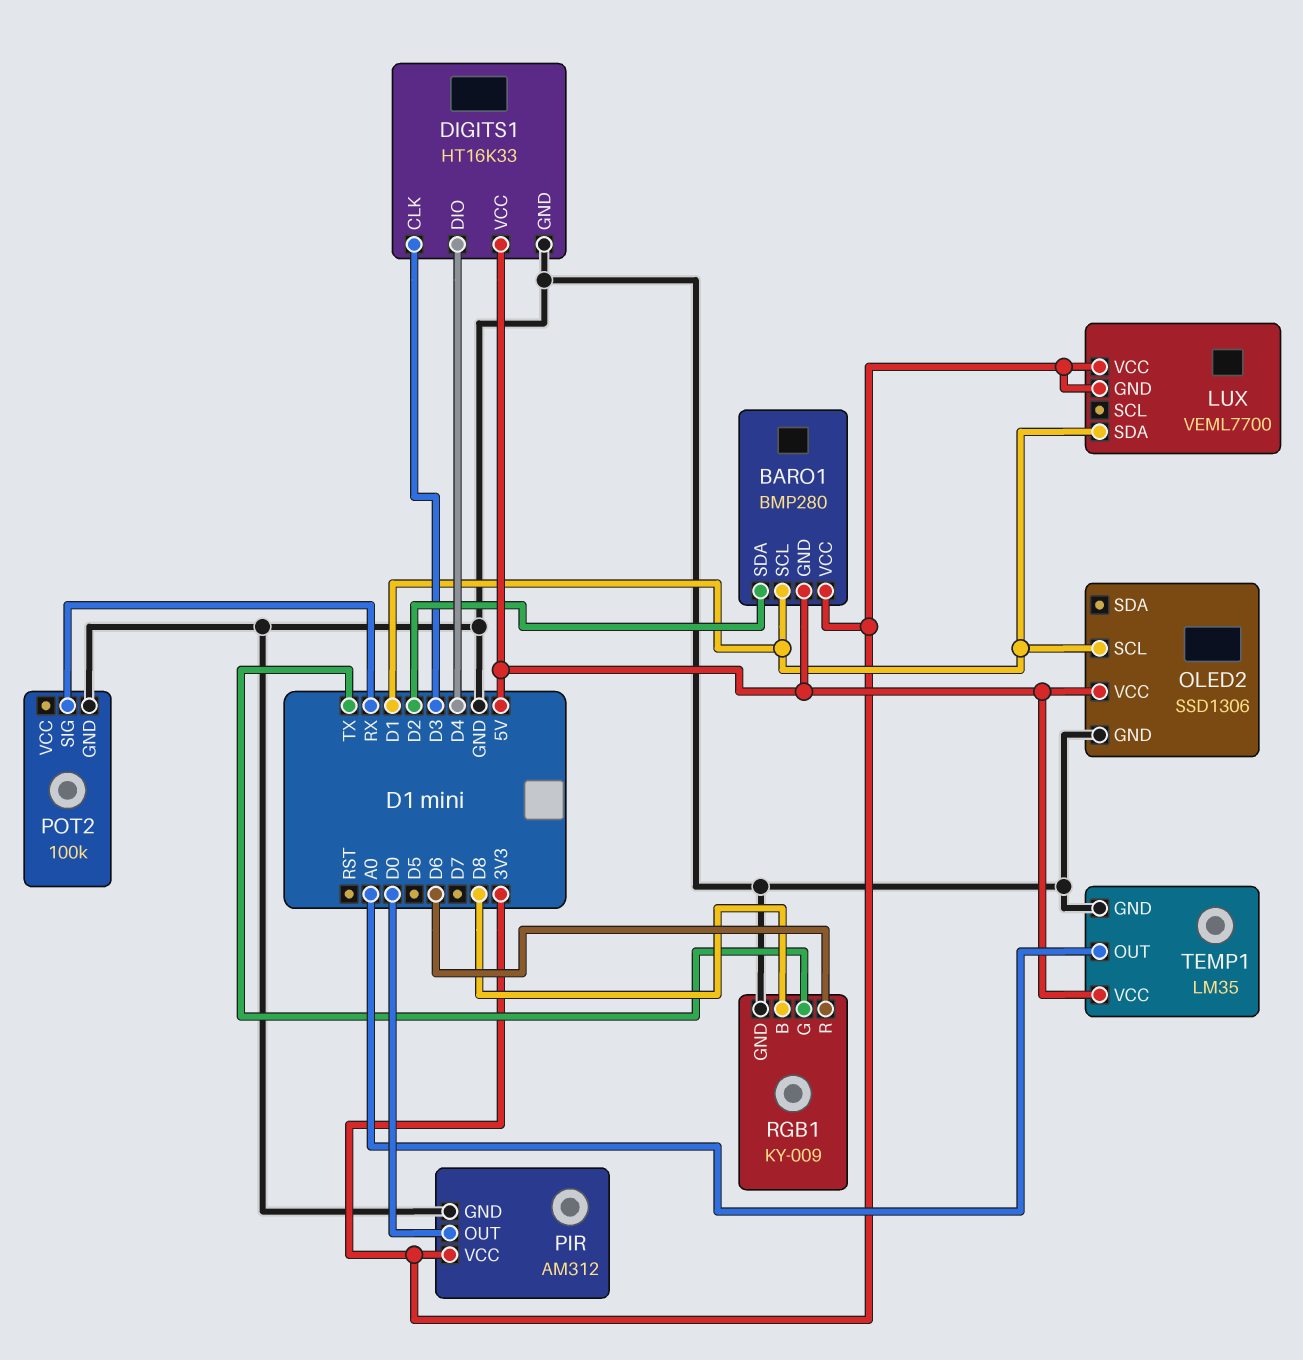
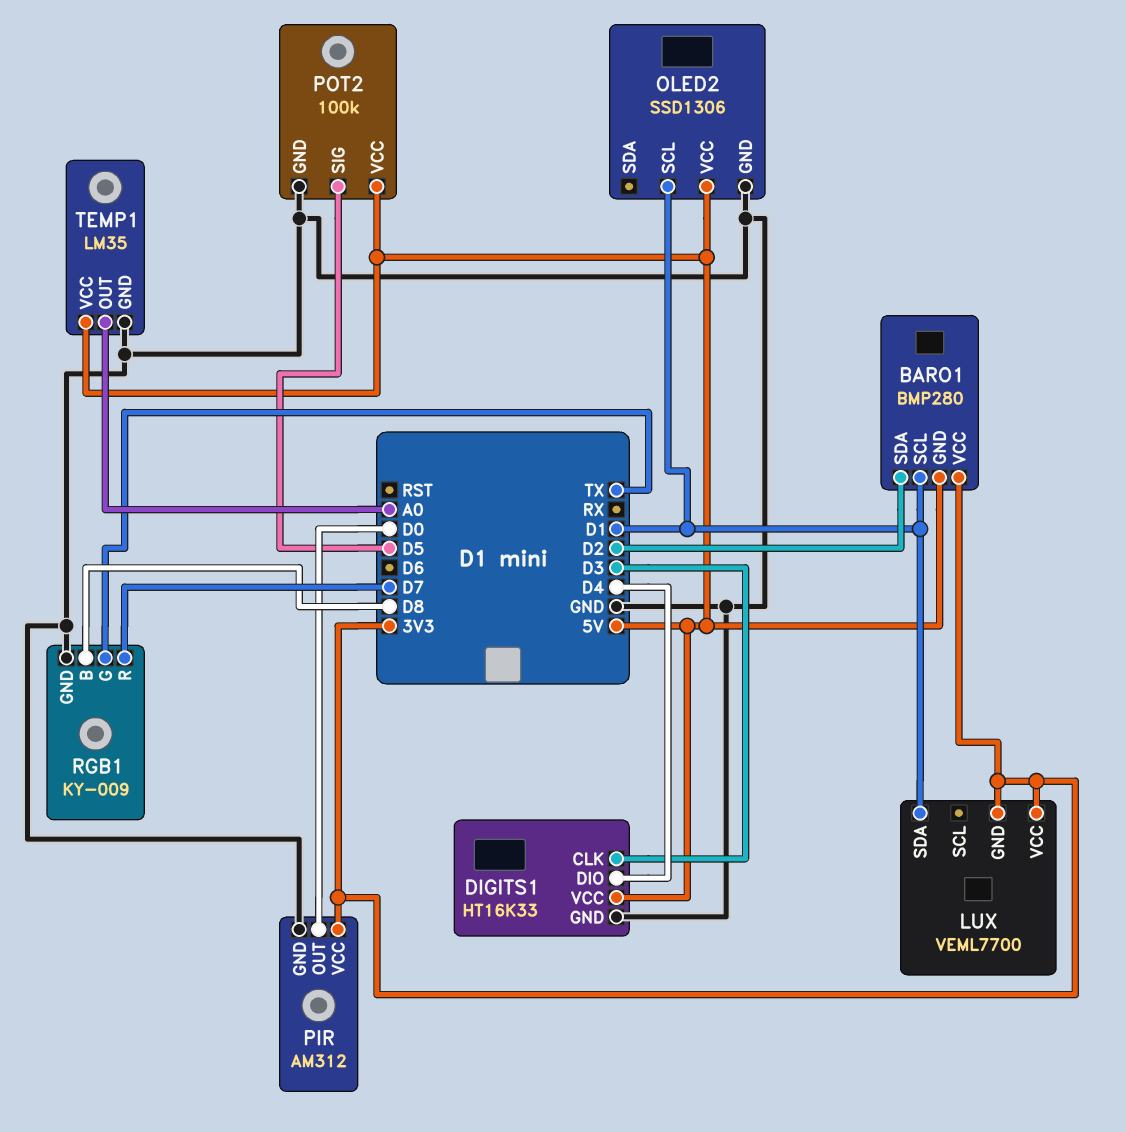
POT2 pin SIG: RX -> D5
POT2 pin VCC: none -> 5V
RGB1 pin R: D6 -> D7

